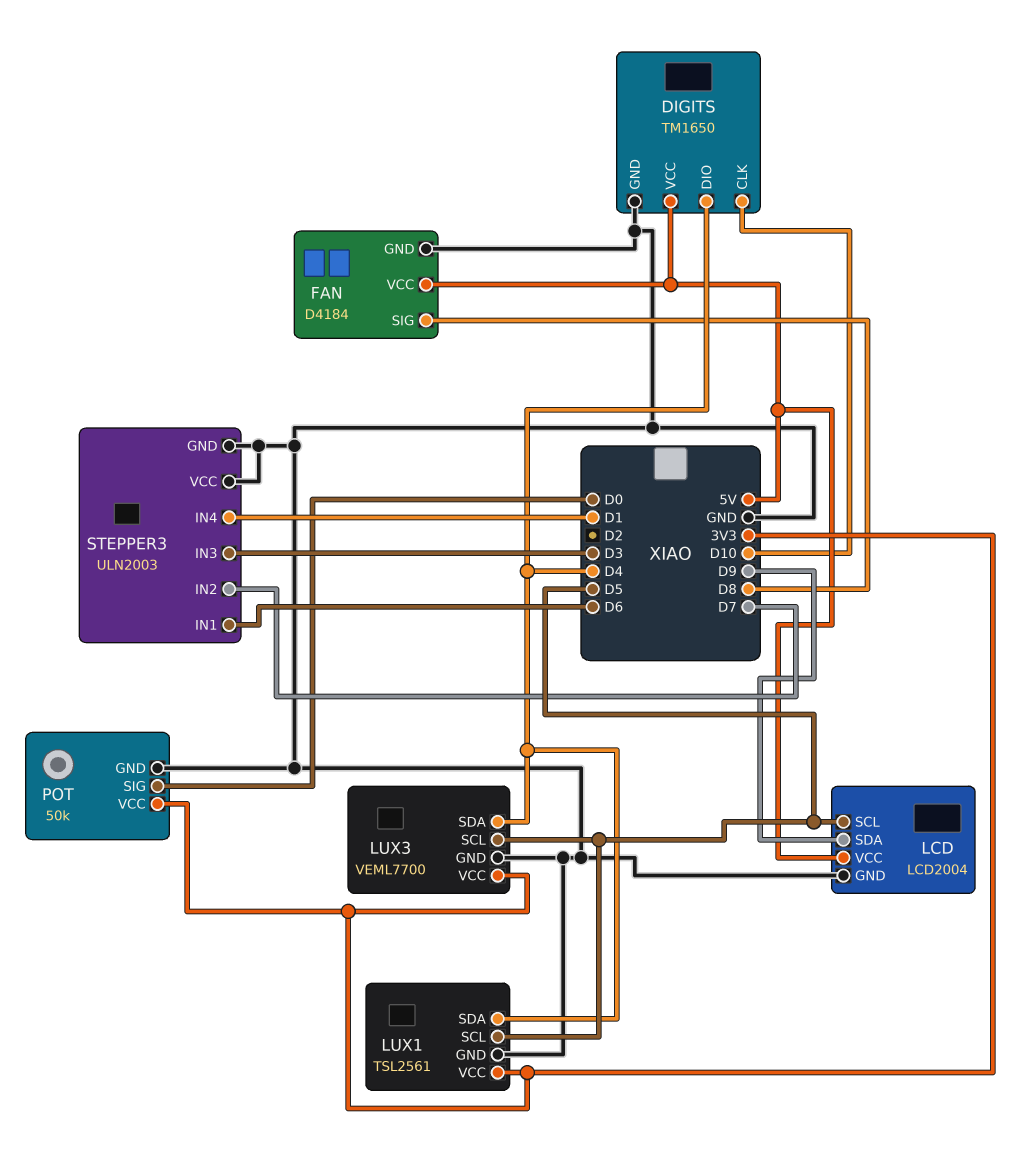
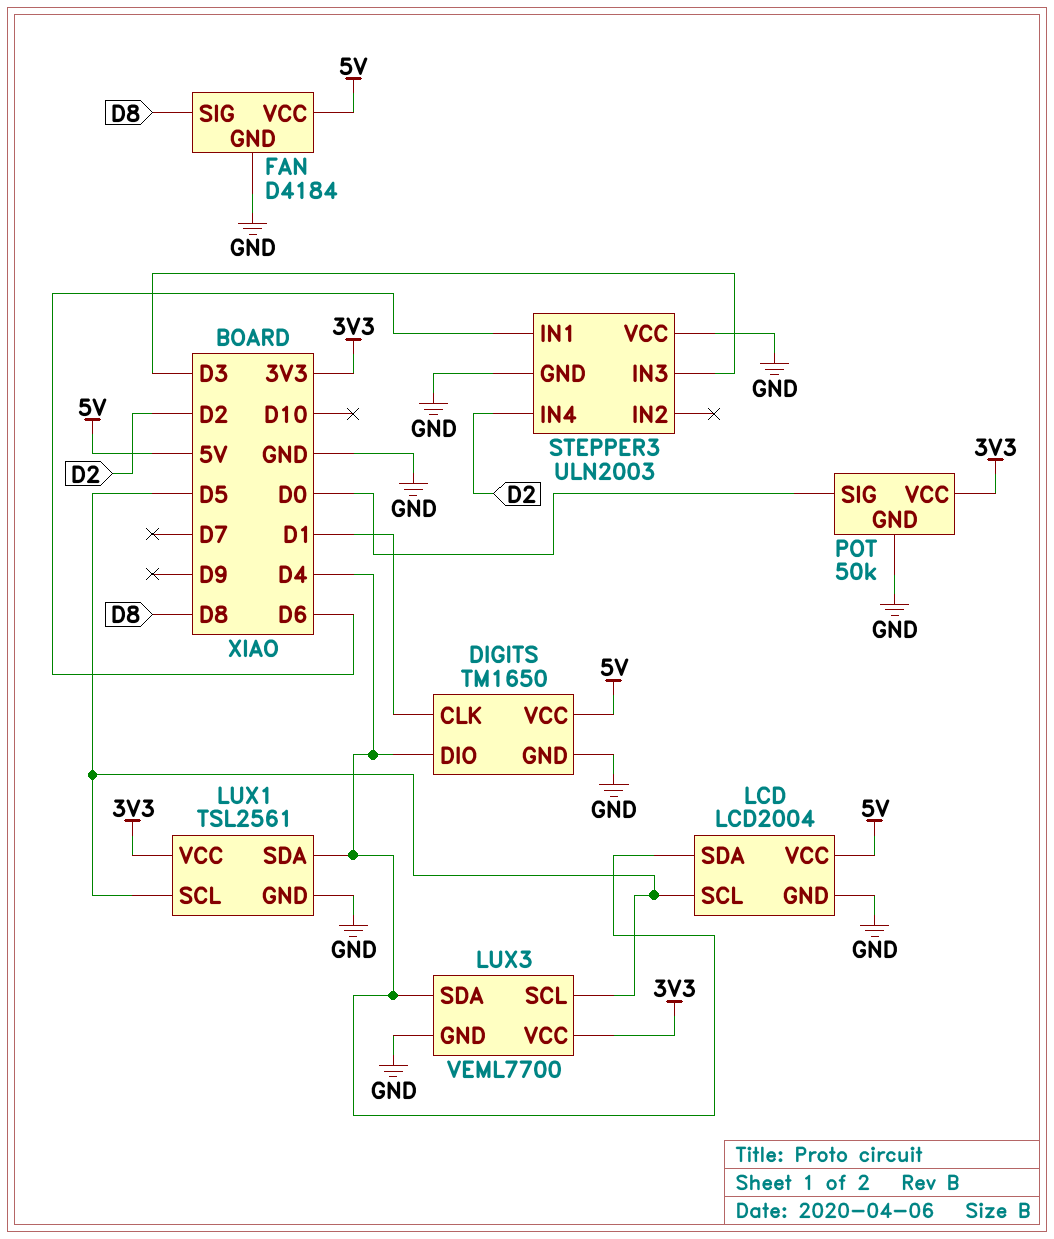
DIGITS pin CLK: D10 -> D1
LCD pin SDA: D9 -> D4
STEPPER3 pin IN2: D7 -> none
STEPPER3 pin IN4: D1 -> D2

